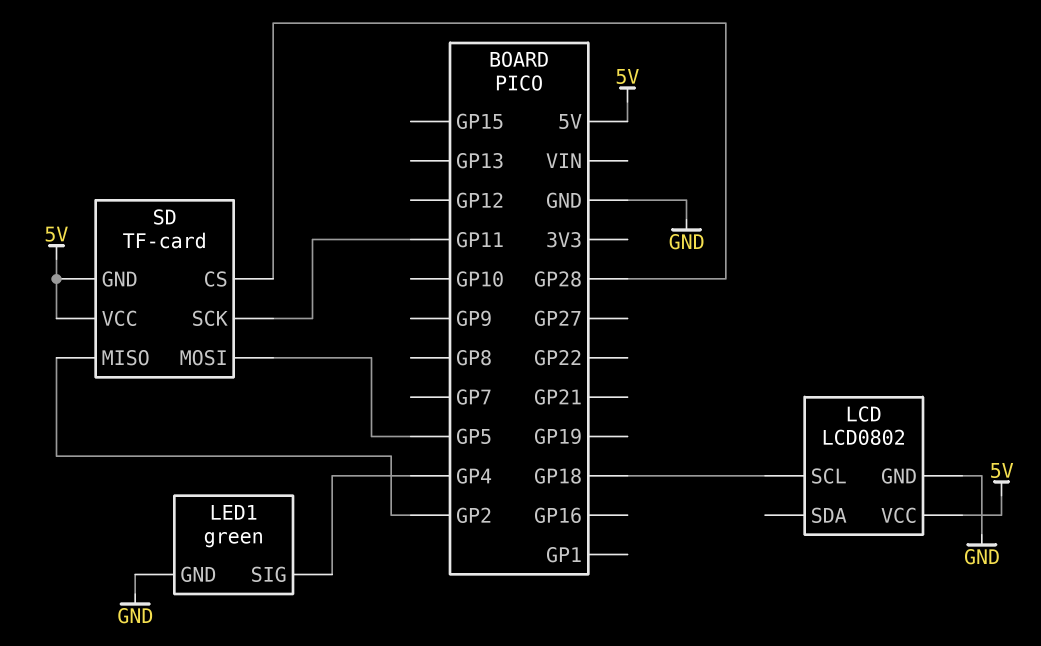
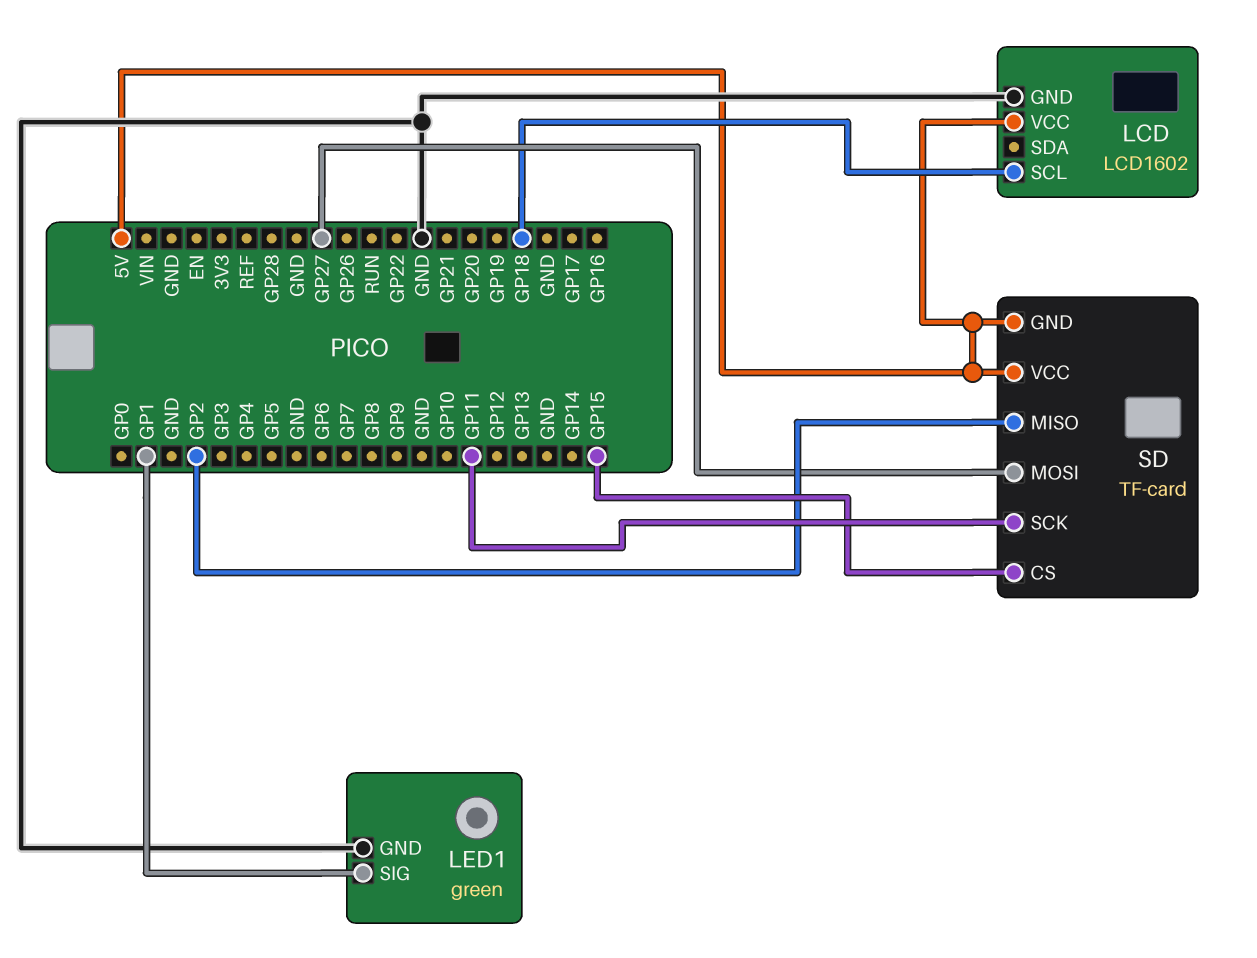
LCD: LCD0802 -> LCD1602
LED1 pin SIG: GP4 -> GP1
SD pin CS: GP28 -> GP15
SD pin MOSI: GP5 -> GP27

